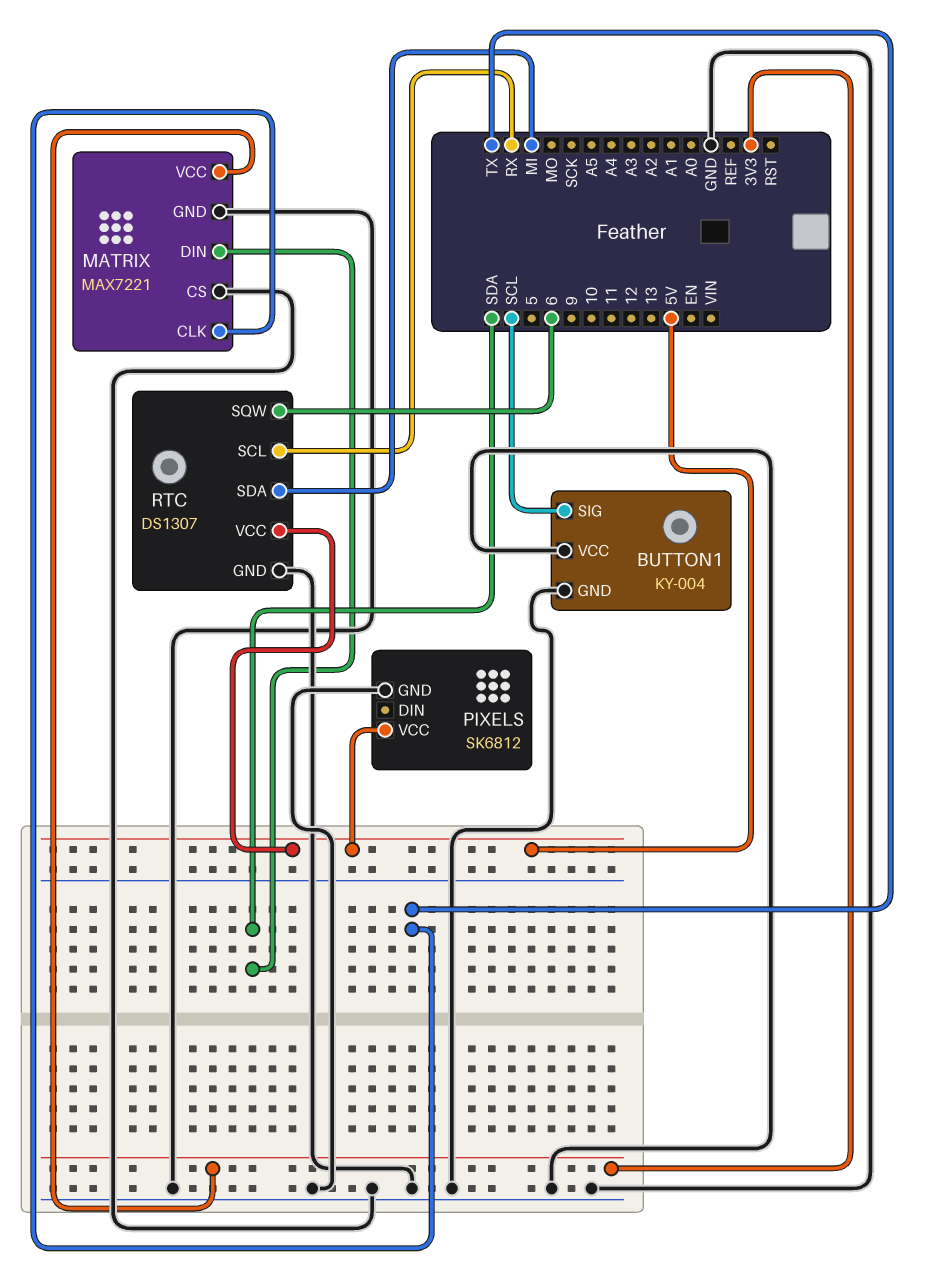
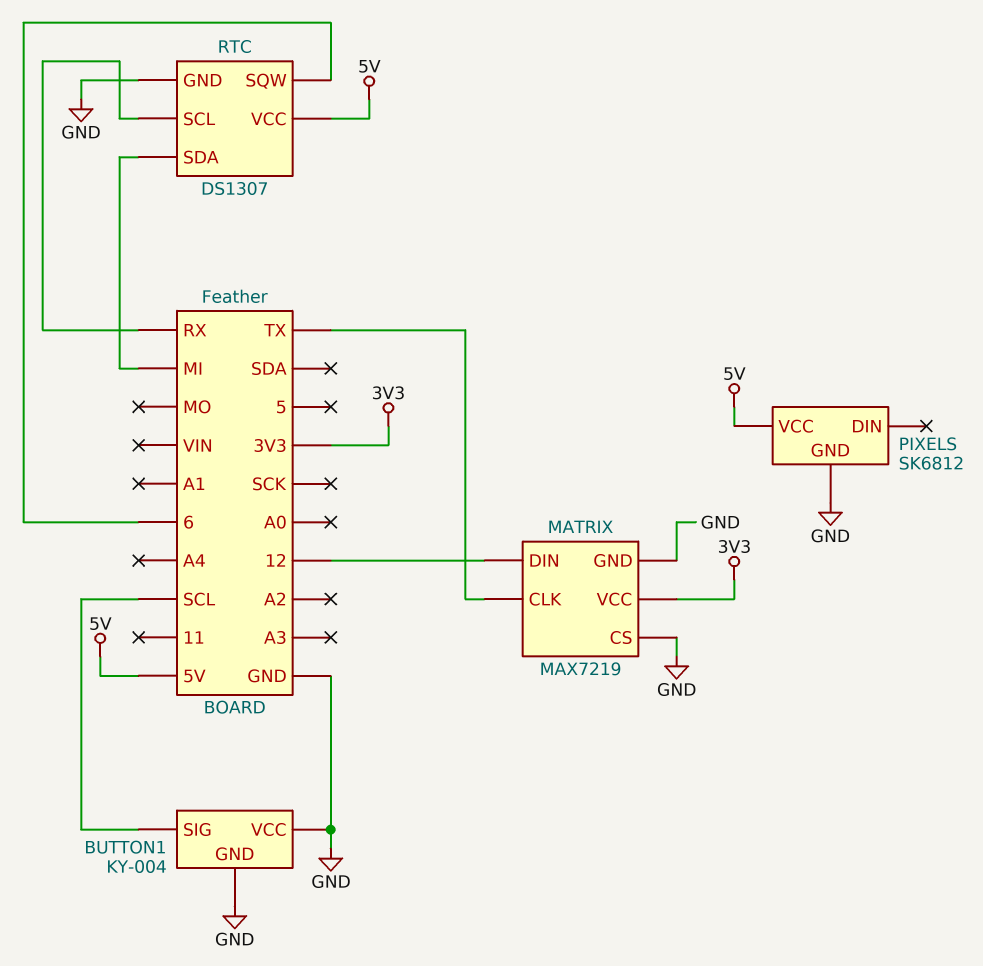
MATRIX: MAX7221 -> MAX7219
MATRIX pin DIN: SDA -> 12

